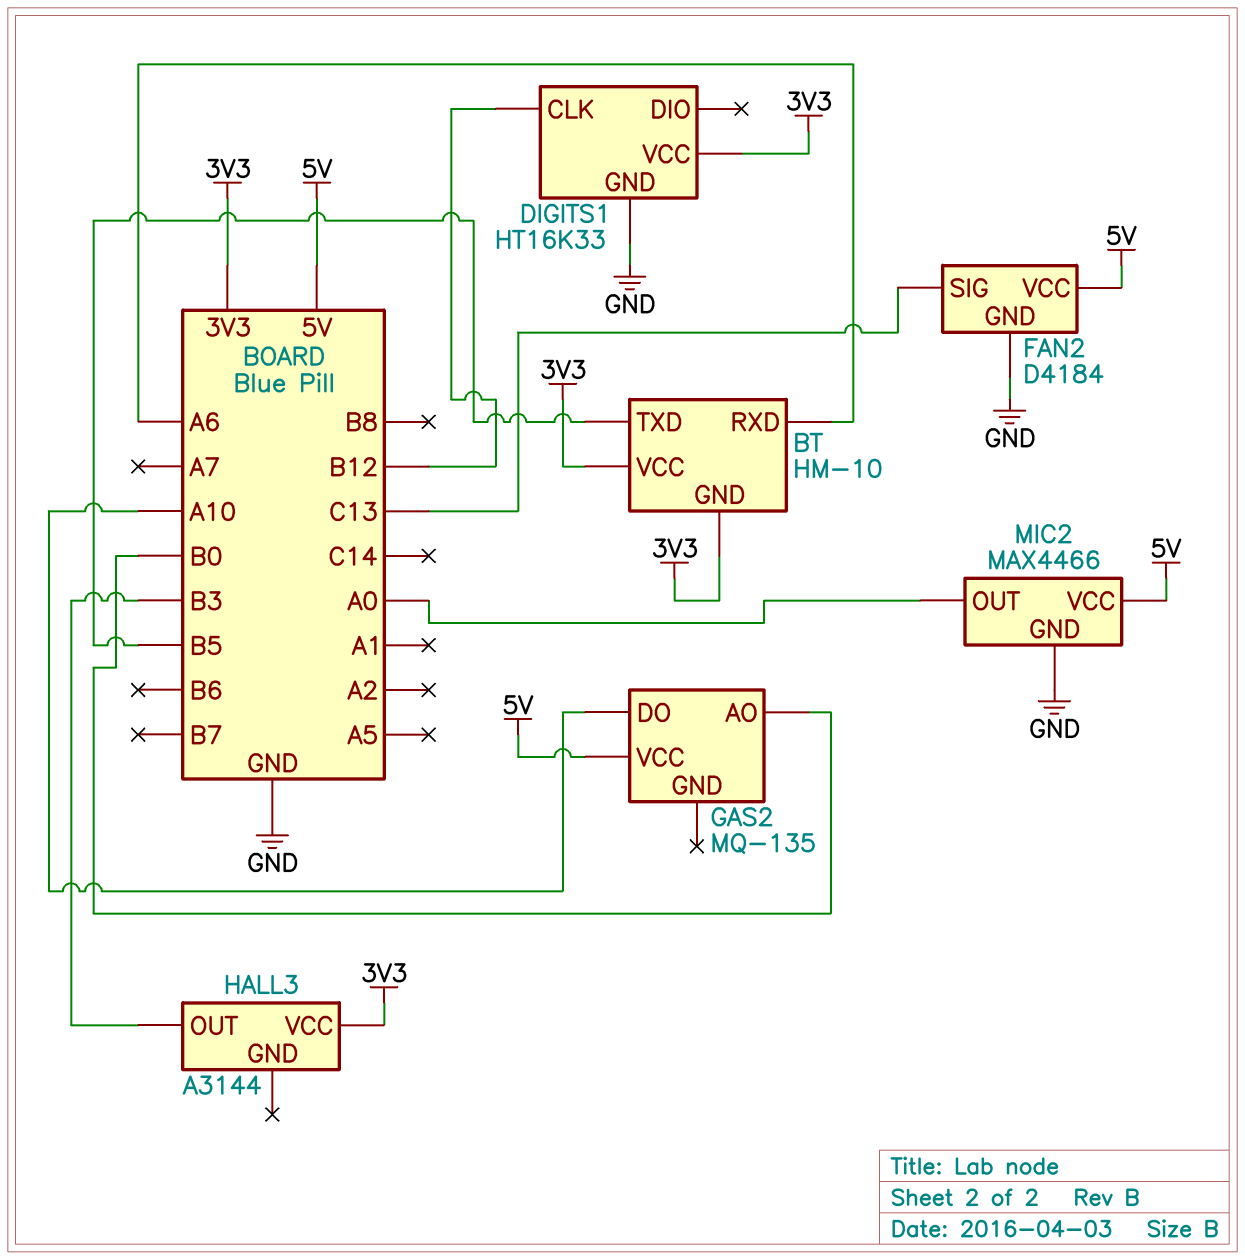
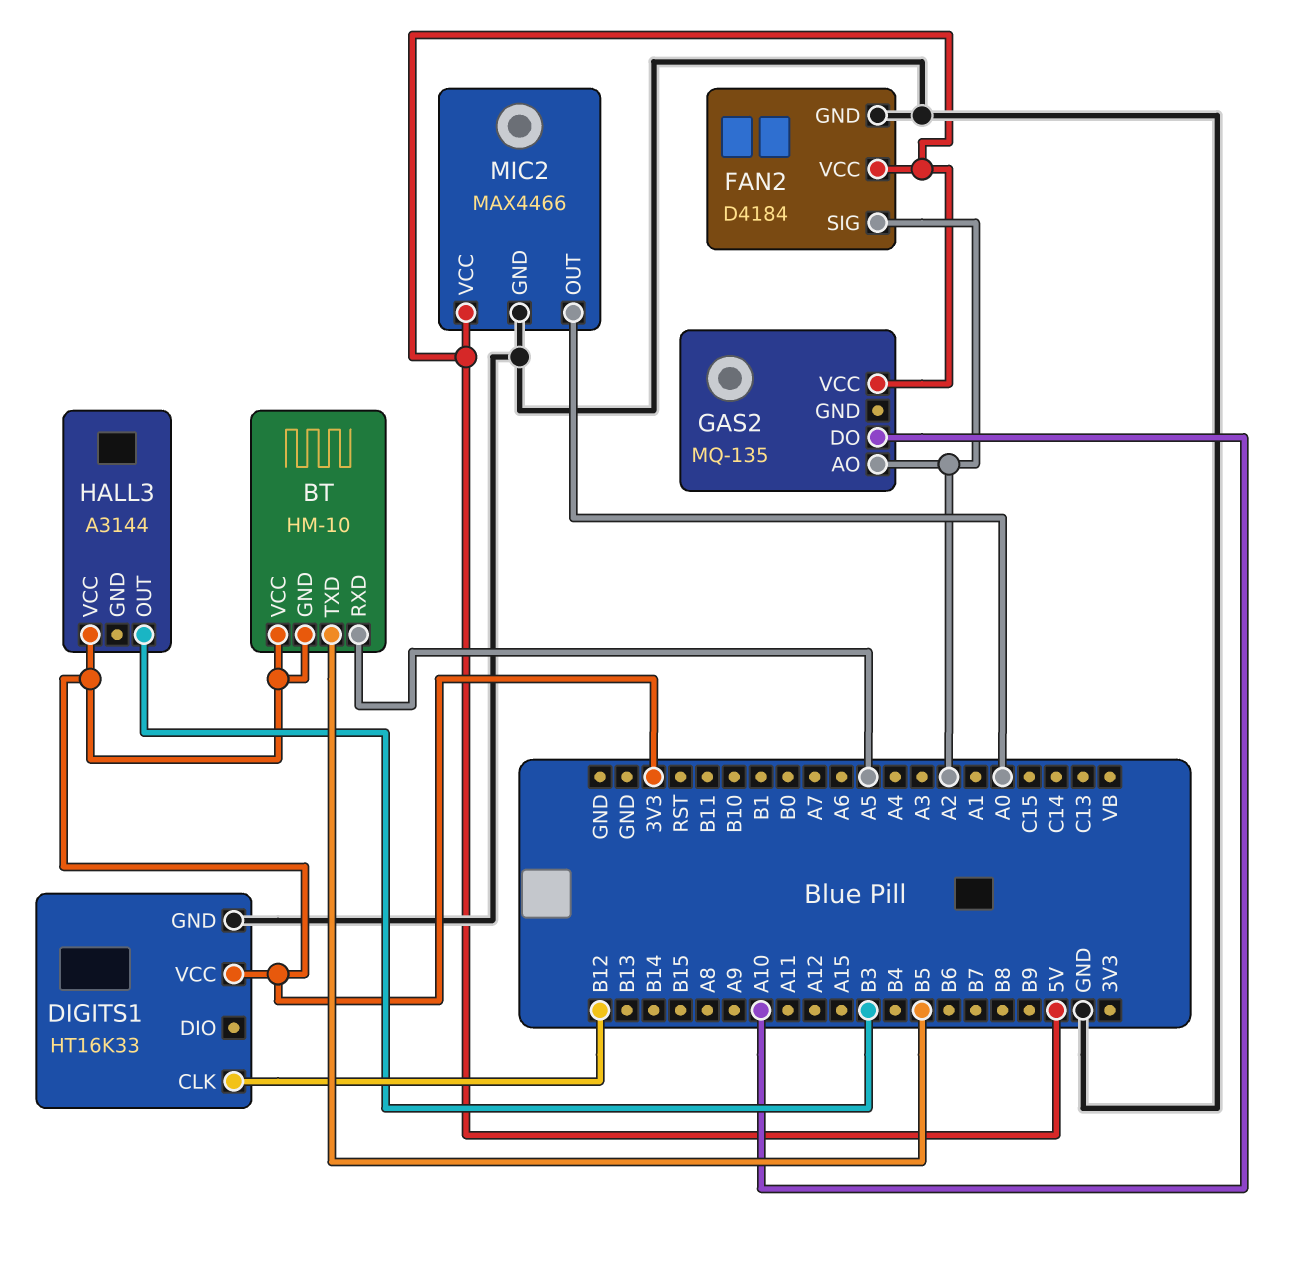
BT pin RXD: A6 -> A5
FAN2 pin SIG: C13 -> A2
GAS2 pin AO: B0 -> A2

